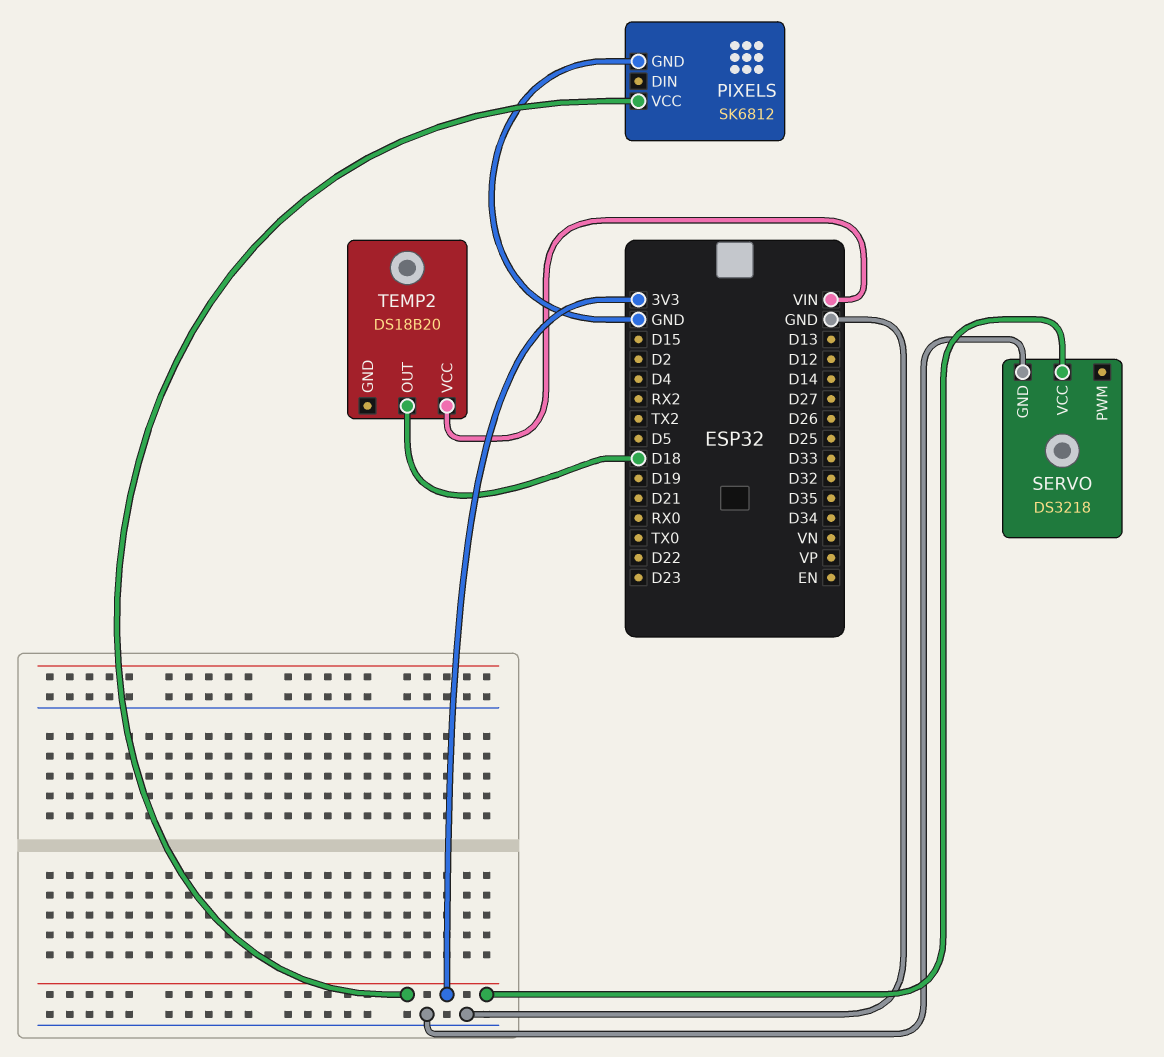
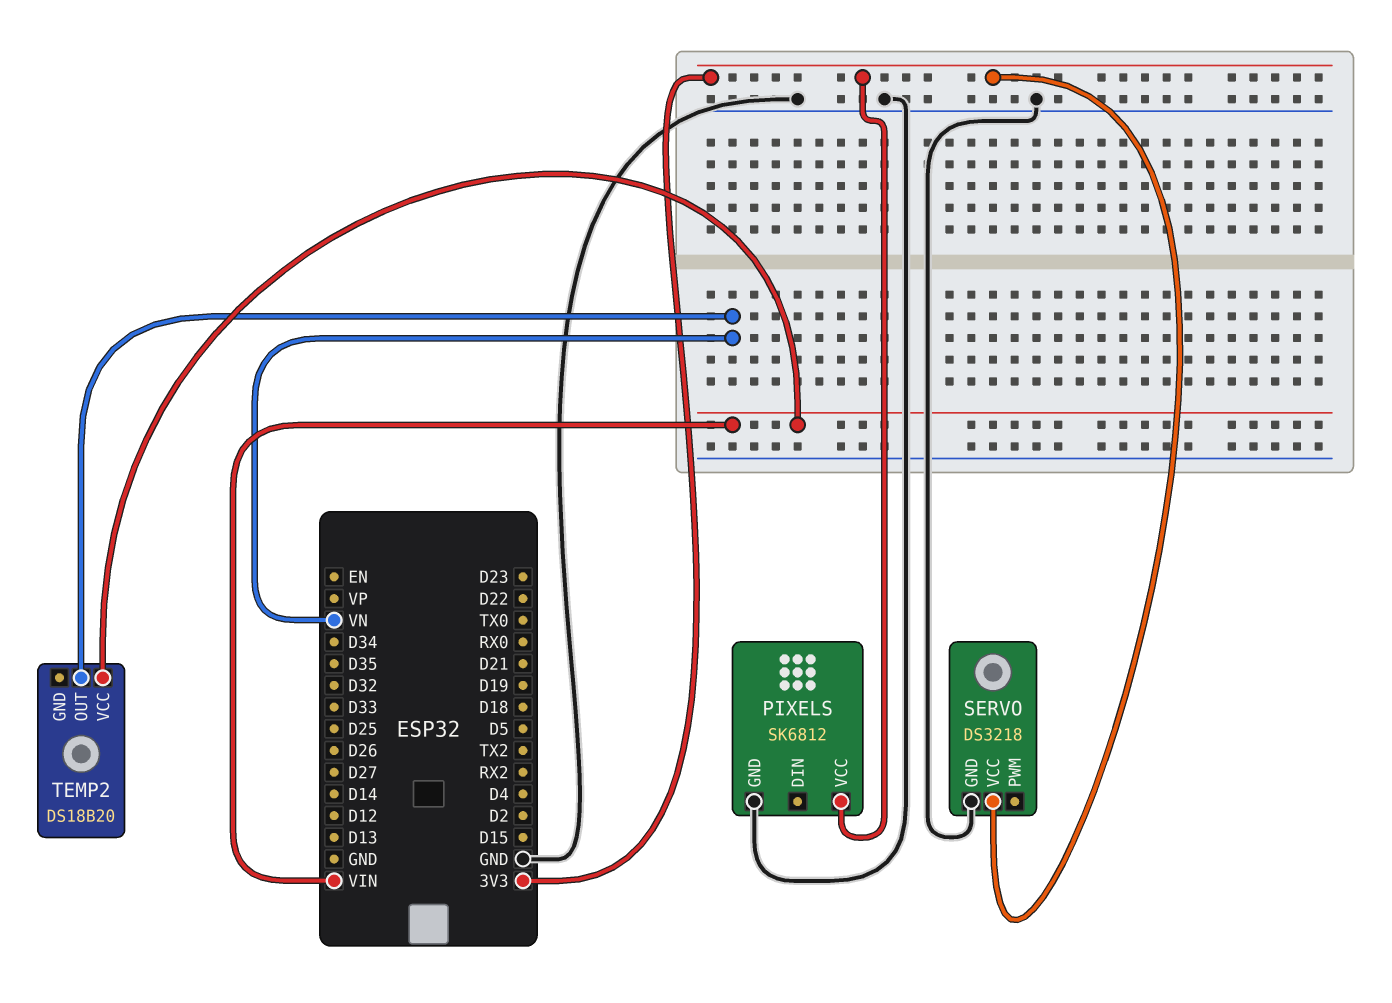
TEMP2 pin OUT: D18 -> VN

